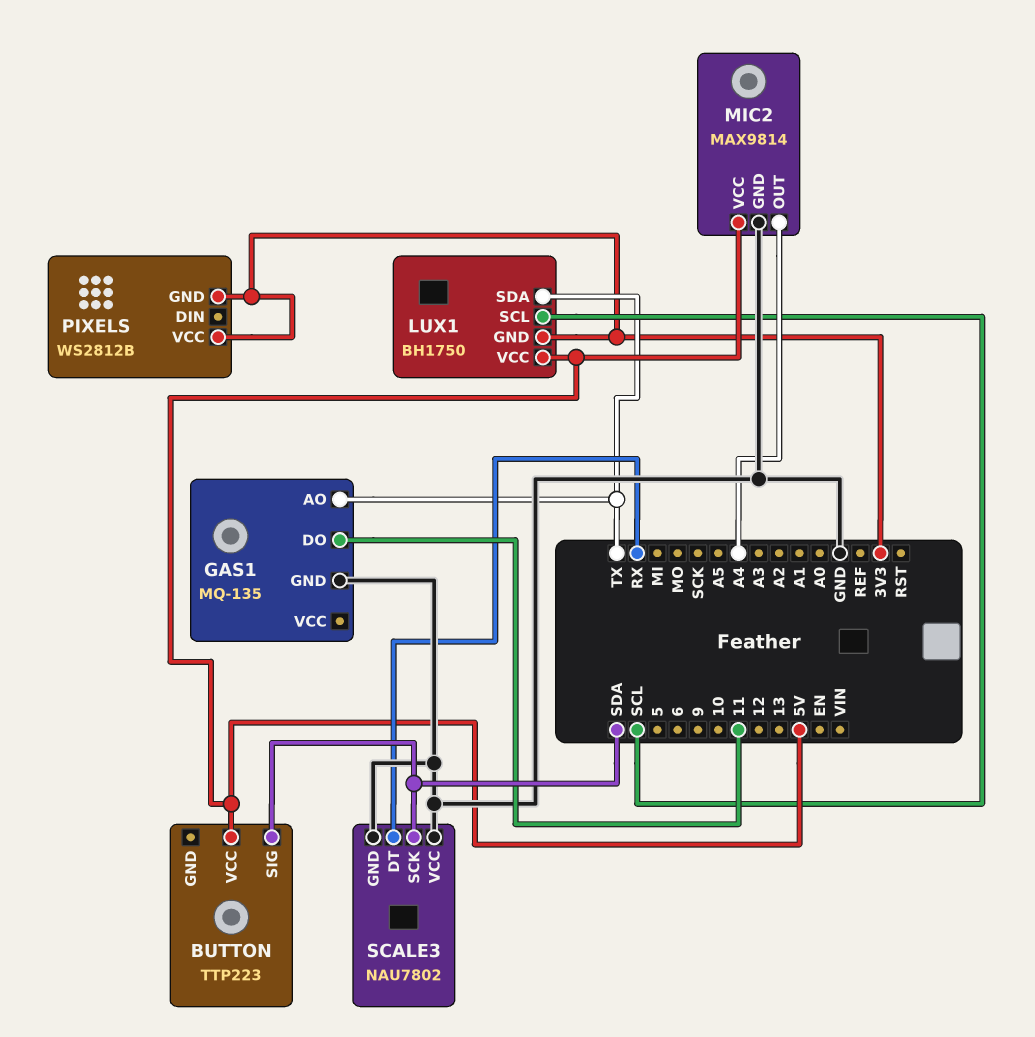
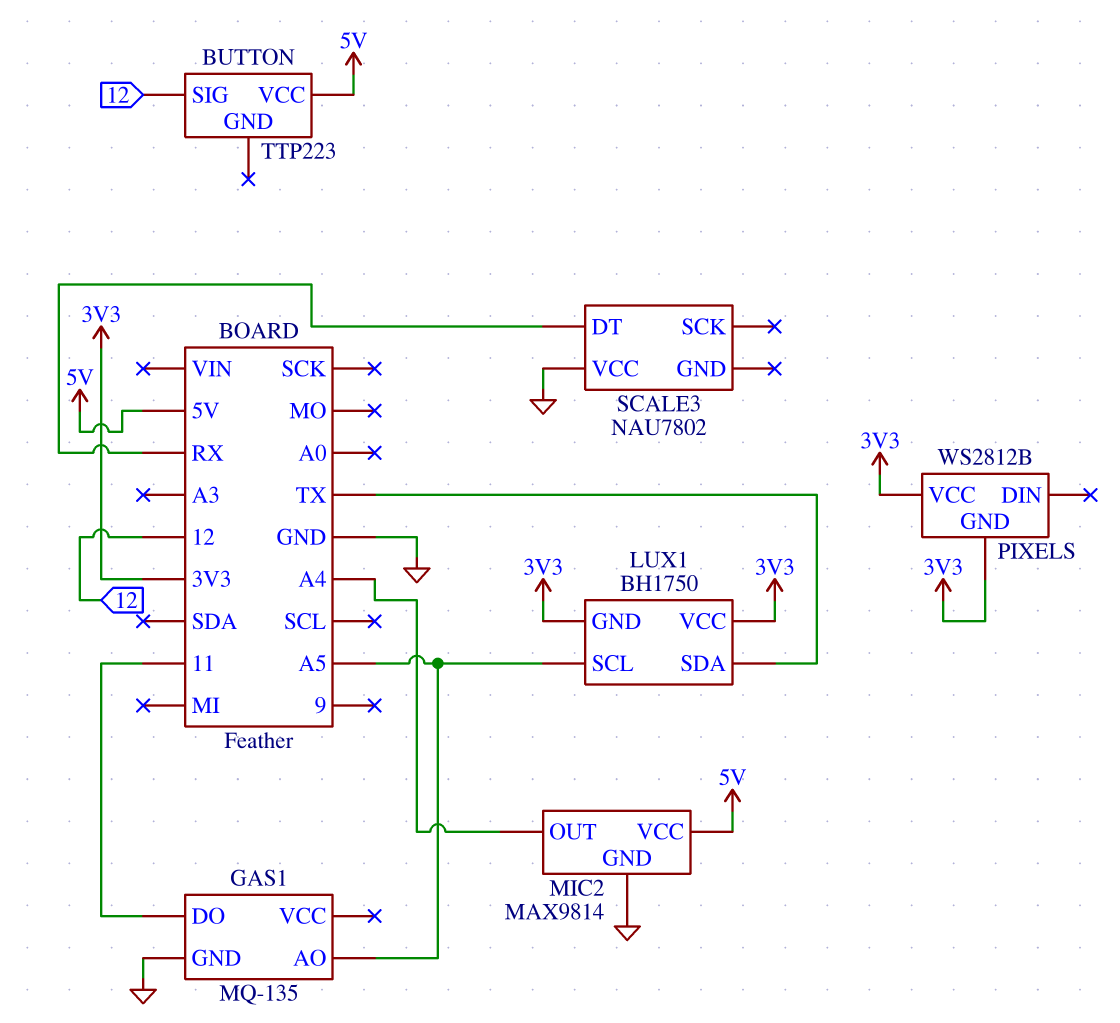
BUTTON pin SIG: SDA -> 12
GAS1 pin AO: TX -> A5
LUX1 pin SCL: SCL -> A5
LUX1 pin VCC: 5V -> 3V3
SCALE3 pin GND: GND -> none
SCALE3 pin SCK: SDA -> none

